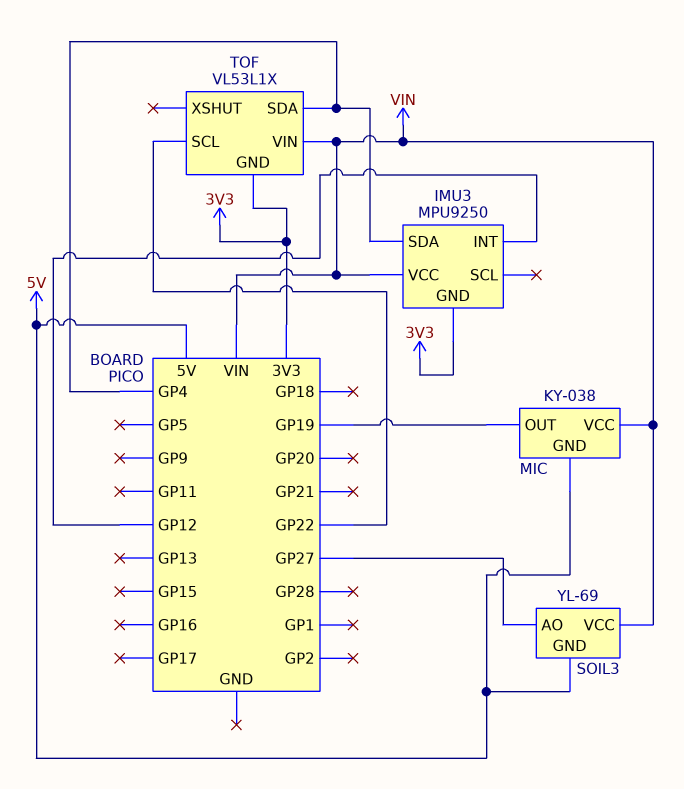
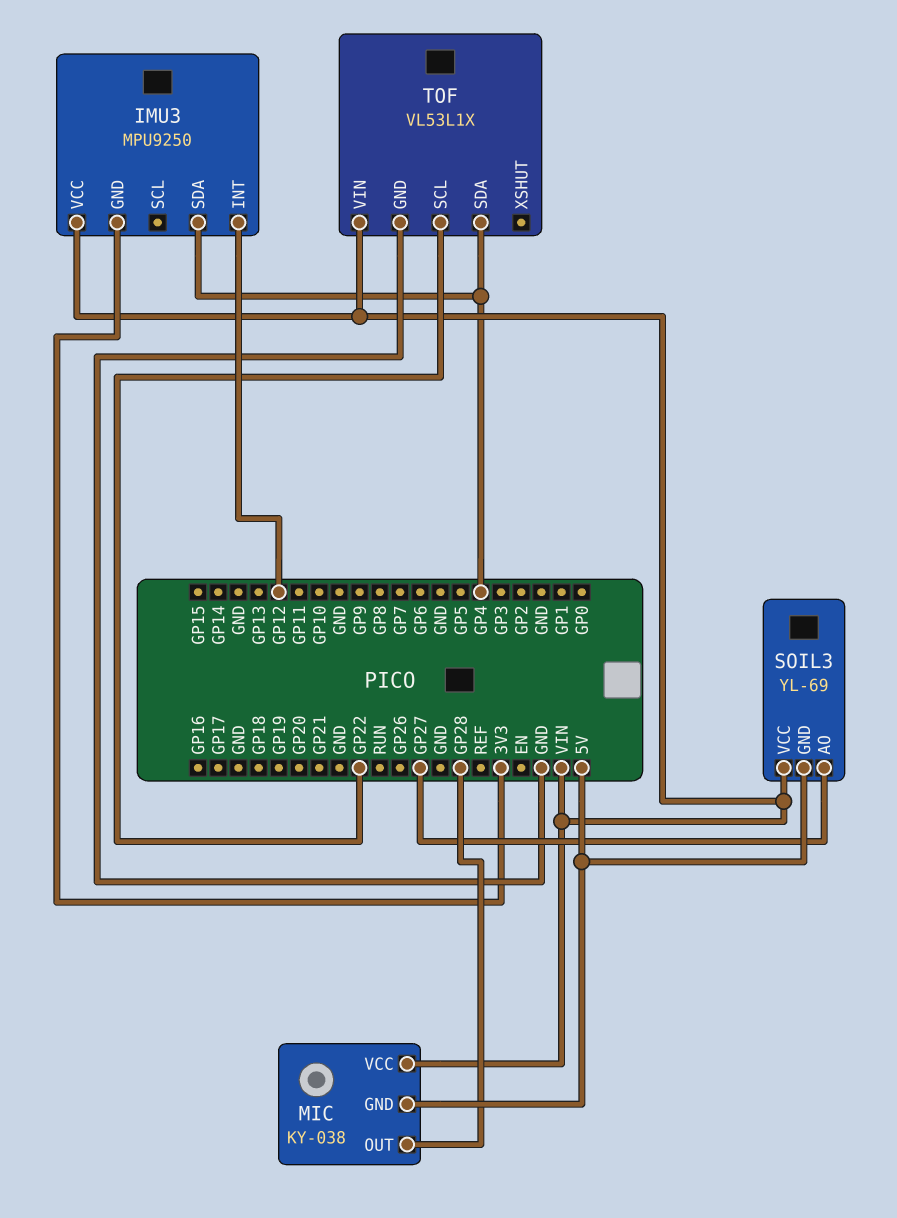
MIC pin OUT: GP19 -> GP28
TOF pin GND: 3V3 -> GND

